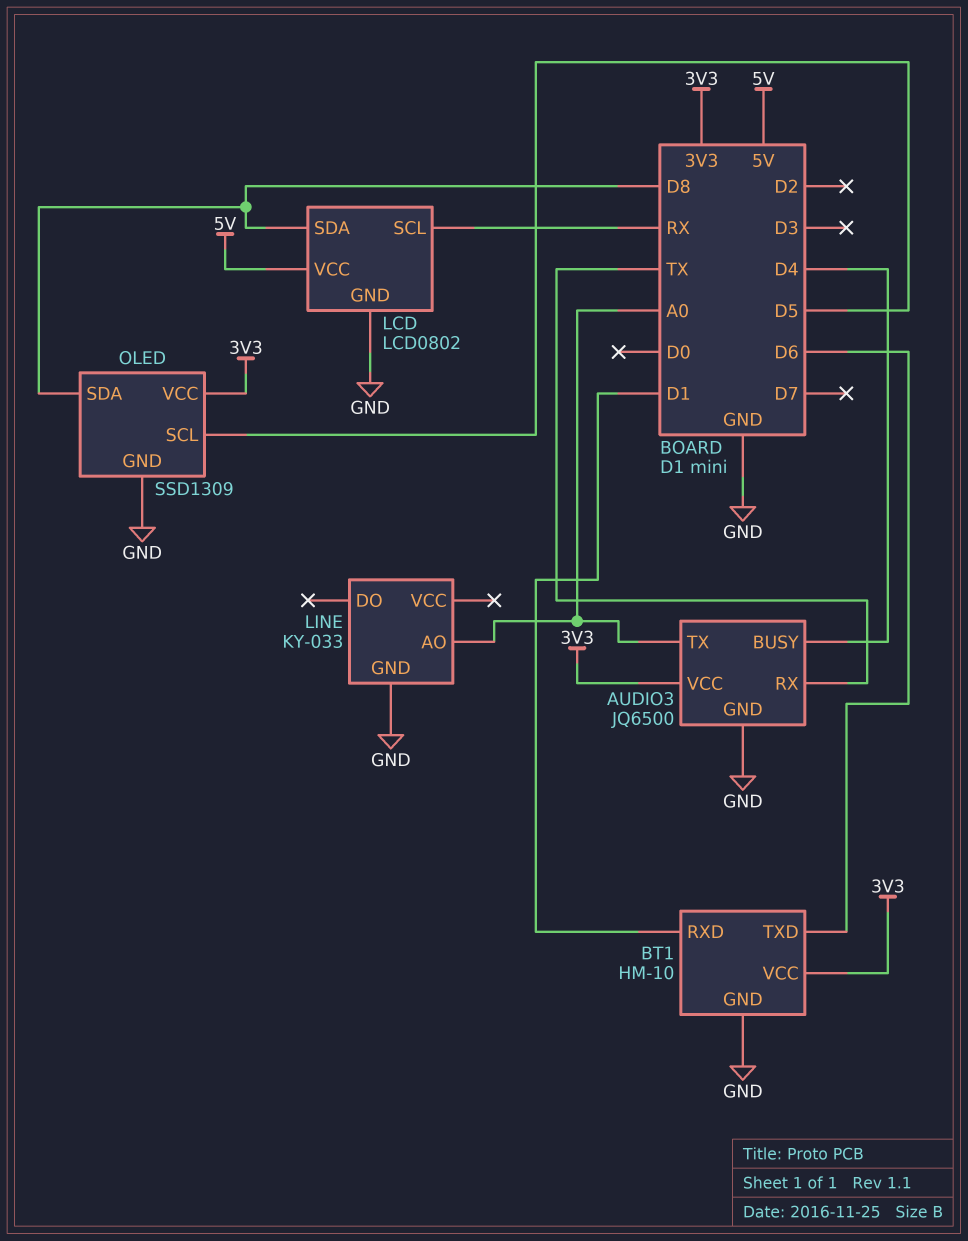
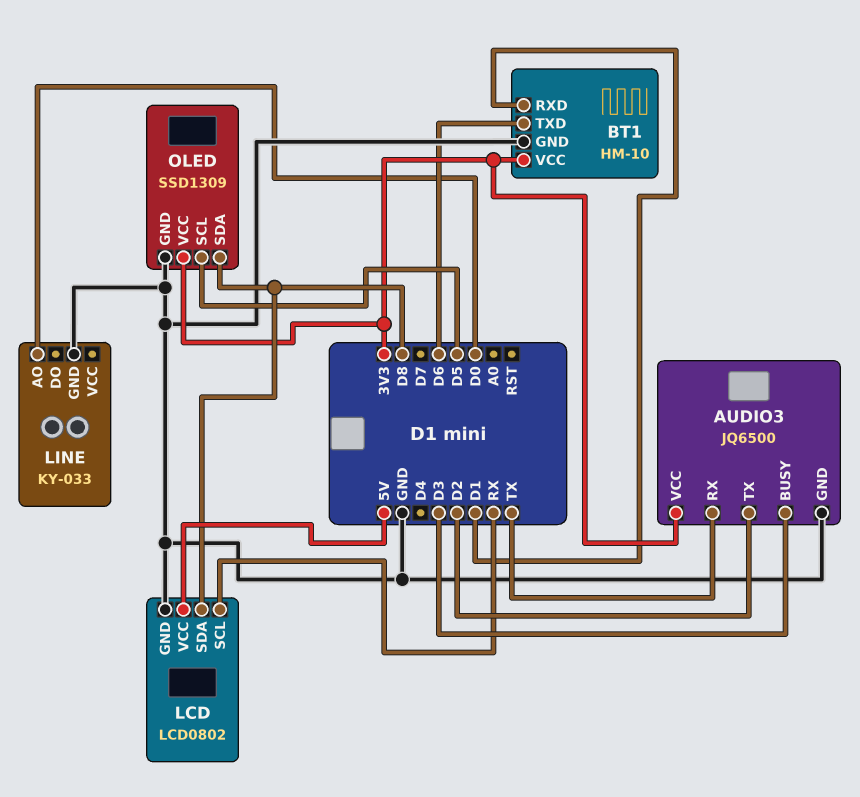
AUDIO3 pin BUSY: D4 -> D3
AUDIO3 pin TX: A0 -> D2
LINE pin AO: A0 -> D0

